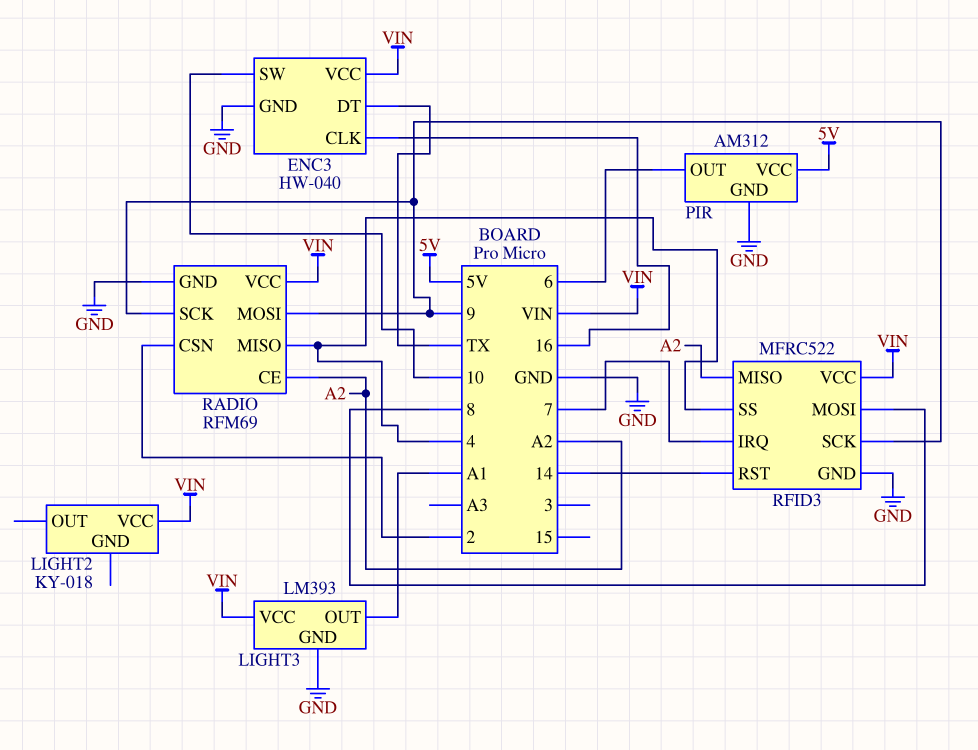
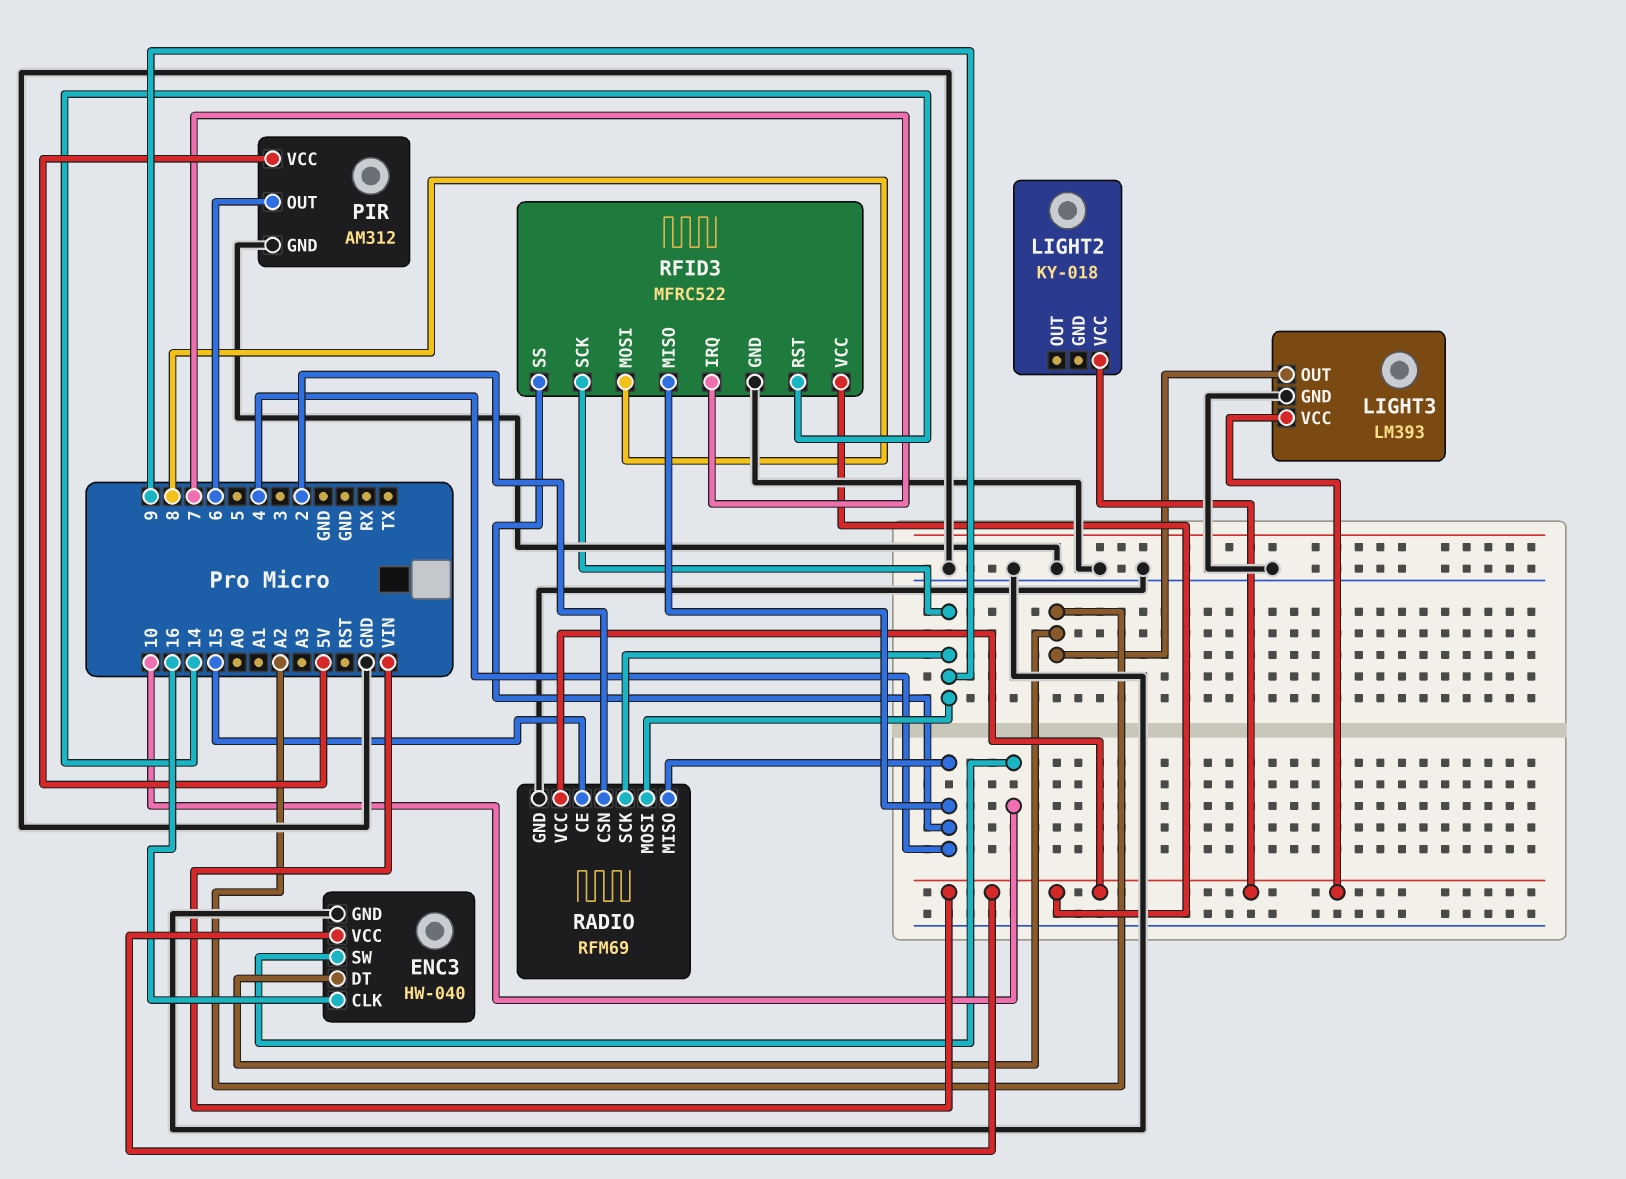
ENC3 pin DT: TX -> A2
LIGHT3 pin OUT: A1 -> A2
RADIO pin CE: A2 -> 15
RFID3 pin MISO: A2 -> 4

